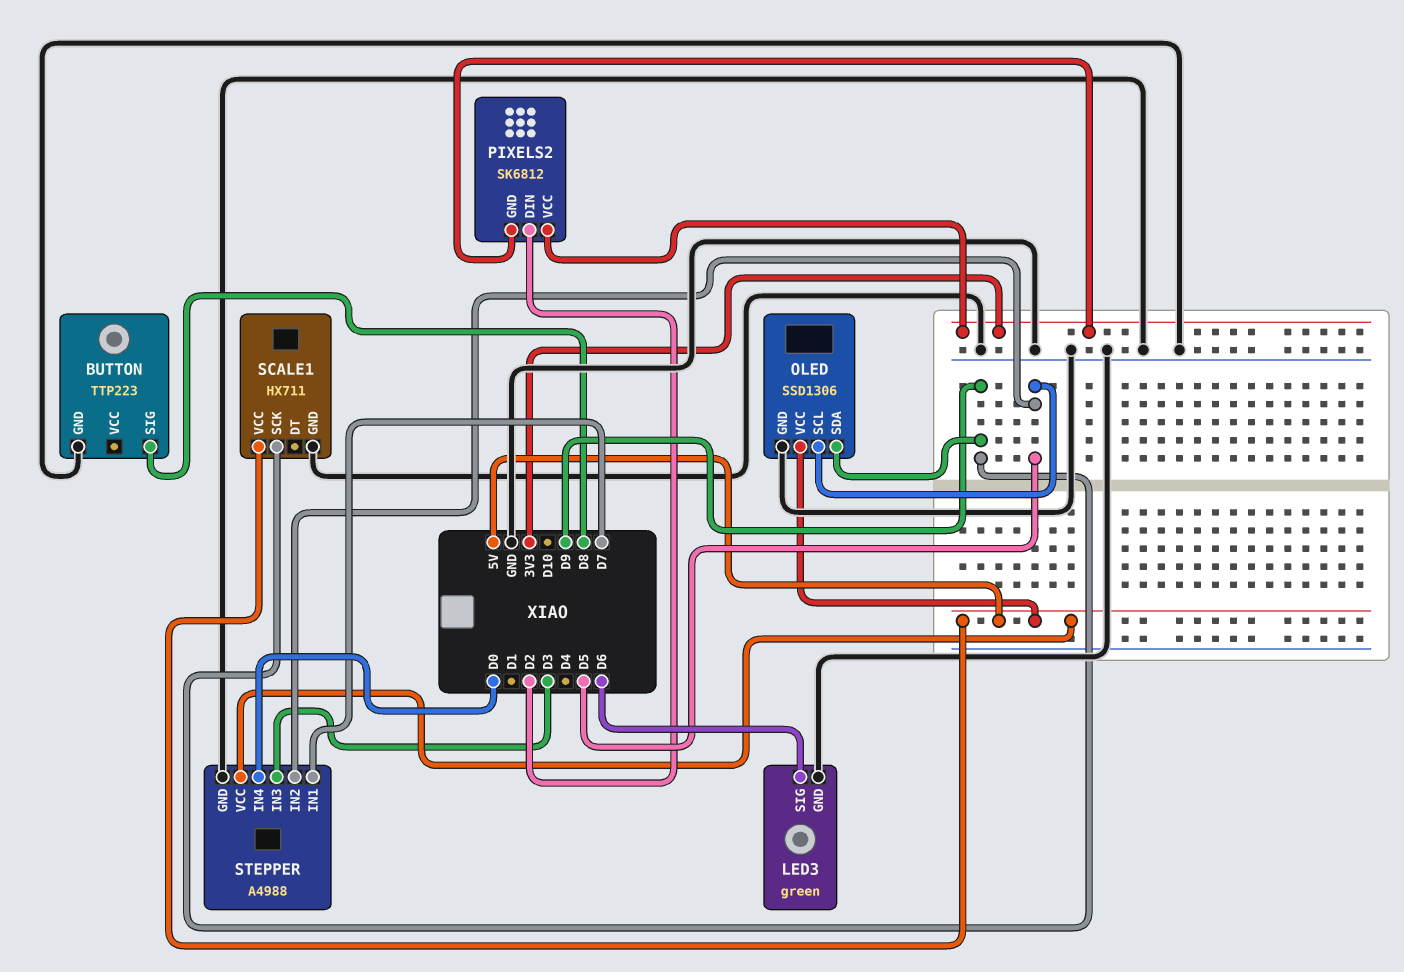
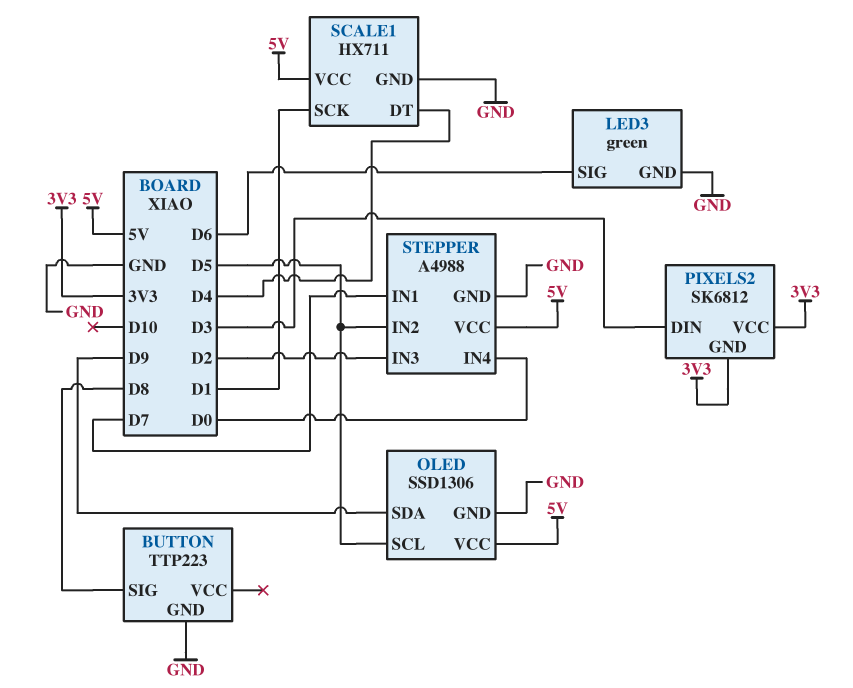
PIXELS2 pin DIN: D2 -> D3
SCALE1 pin DT: none -> D4
SCALE1 pin SCK: D9 -> D1
STEPPER pin IN3: D3 -> D2

